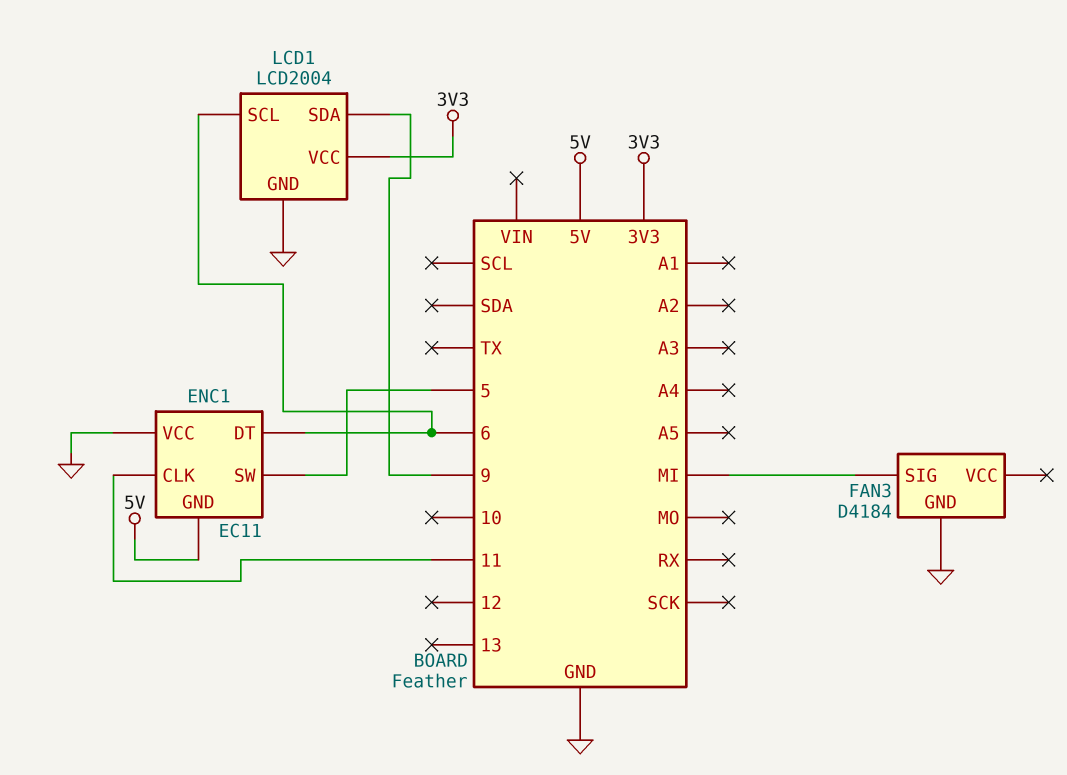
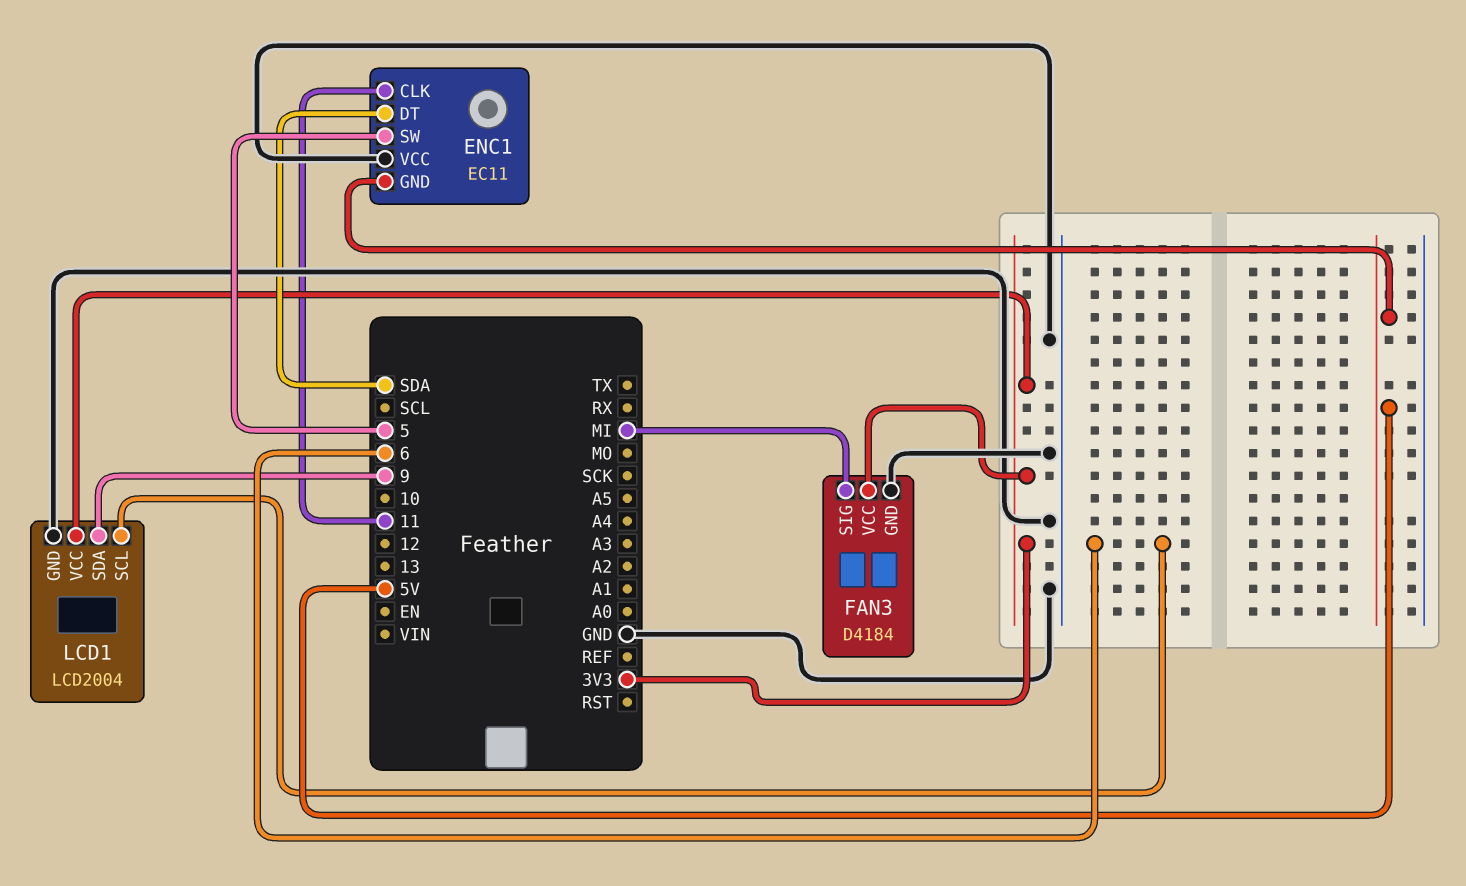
ENC1 pin DT: 6 -> SDA
FAN3 pin VCC: none -> 3V3

